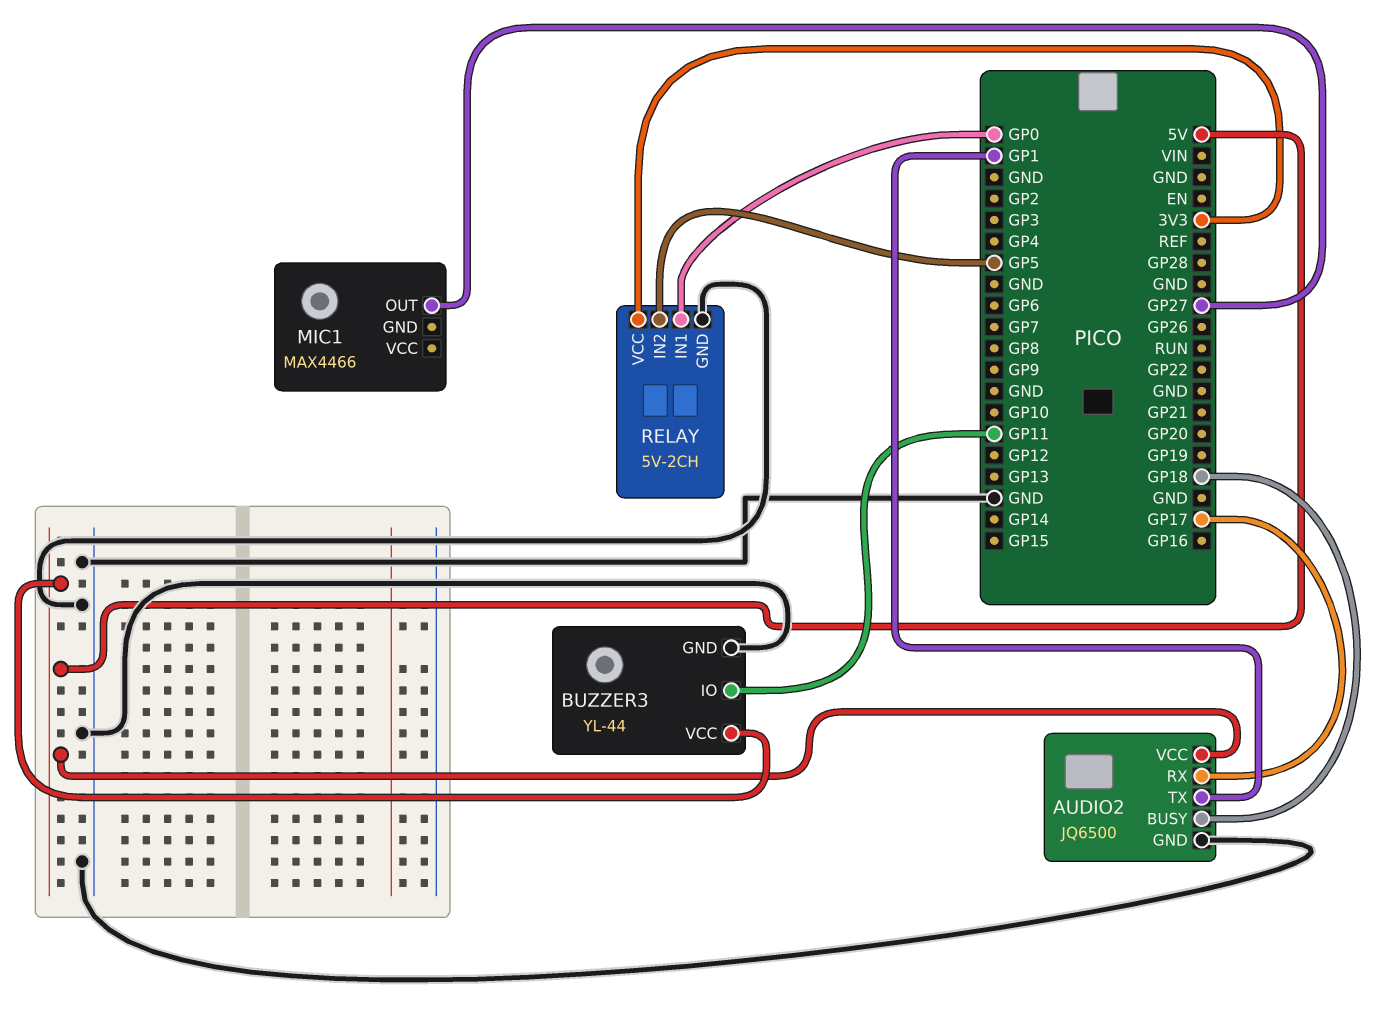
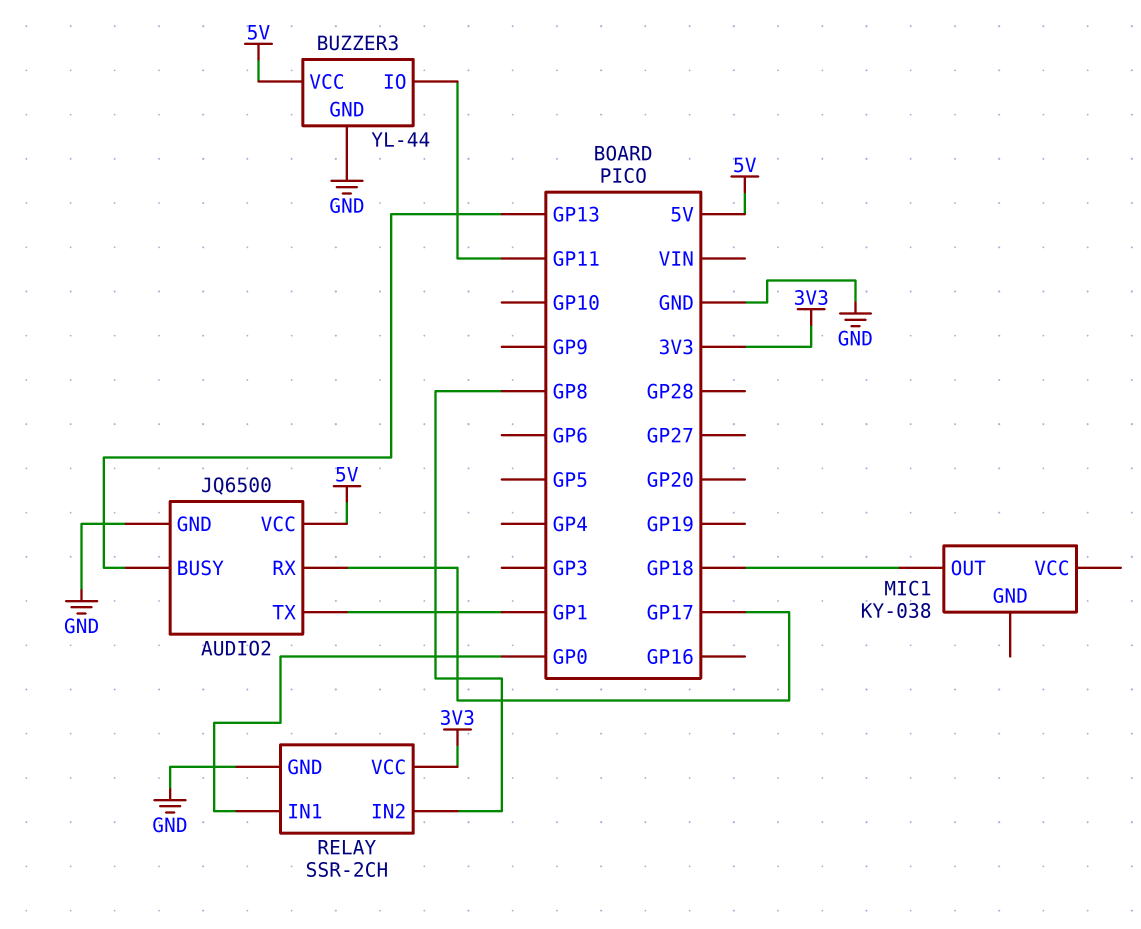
AUDIO2 pin BUSY: GP18 -> GP13
MIC1: MAX4466 -> KY-038
MIC1 pin OUT: GP27 -> GP18
RELAY: 5V-2CH -> SSR-2CH
RELAY pin IN2: GP5 -> GP8

